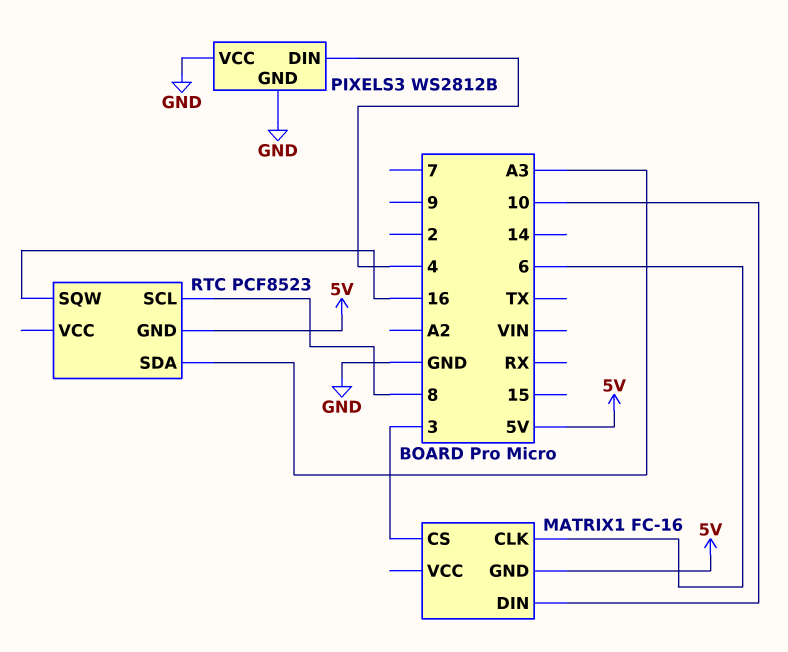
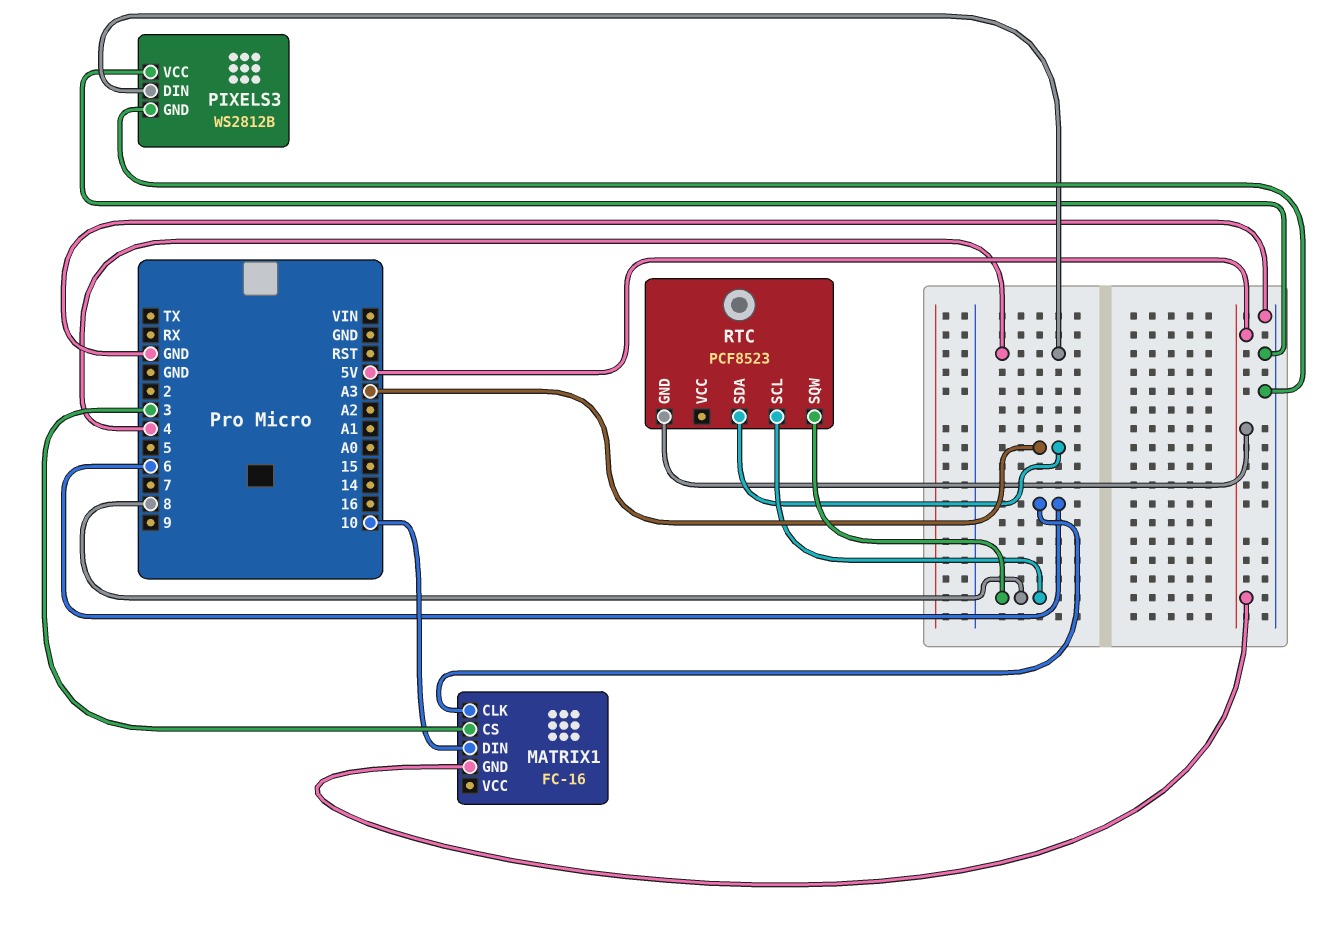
RTC pin SQW: 16 -> 8

